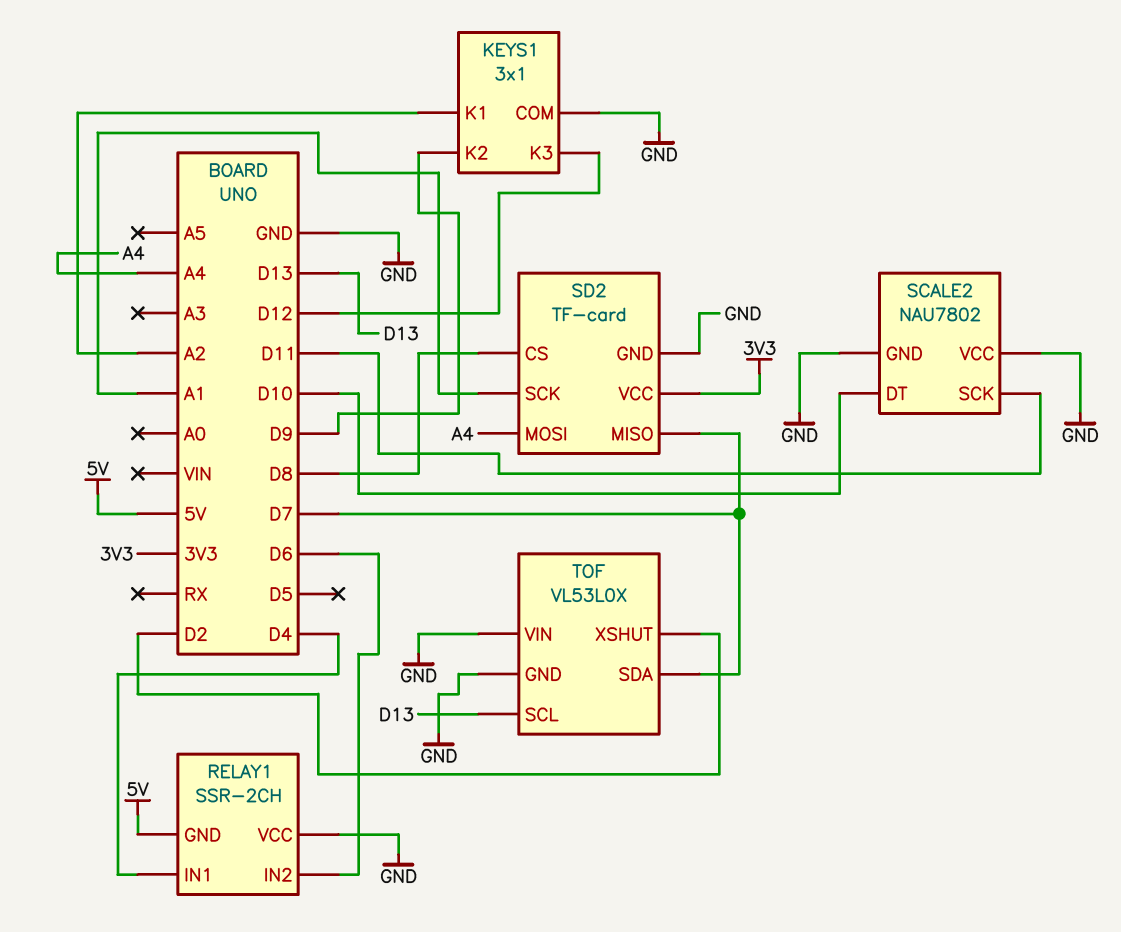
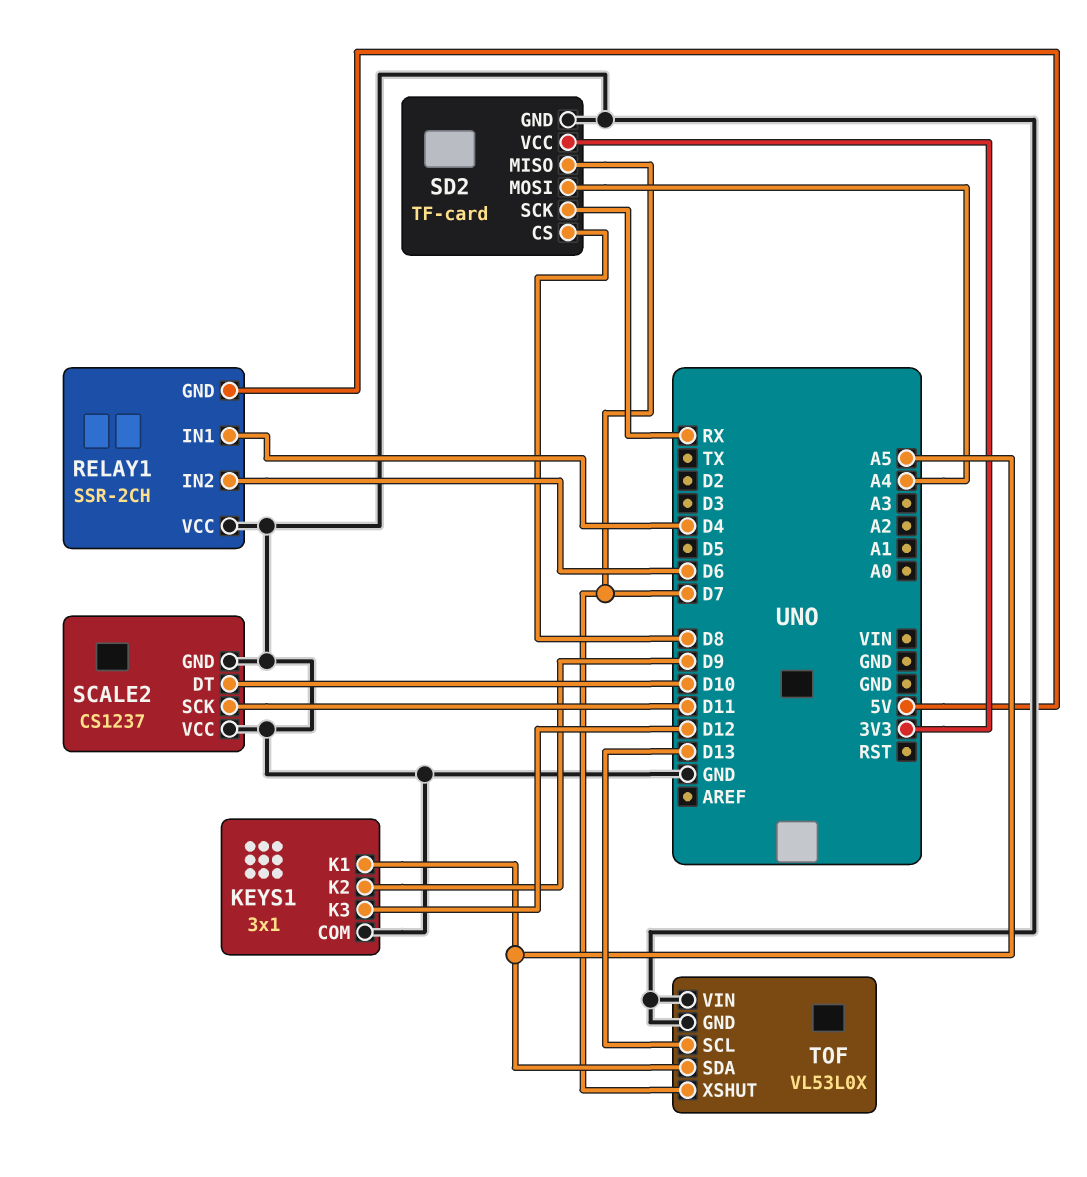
KEYS1 pin K1: A2 -> A5
SCALE2: NAU7802 -> CS1237
SD2 pin SCK: A1 -> RX
TOF pin SDA: D7 -> A5
TOF pin XSHUT: D2 -> D7

